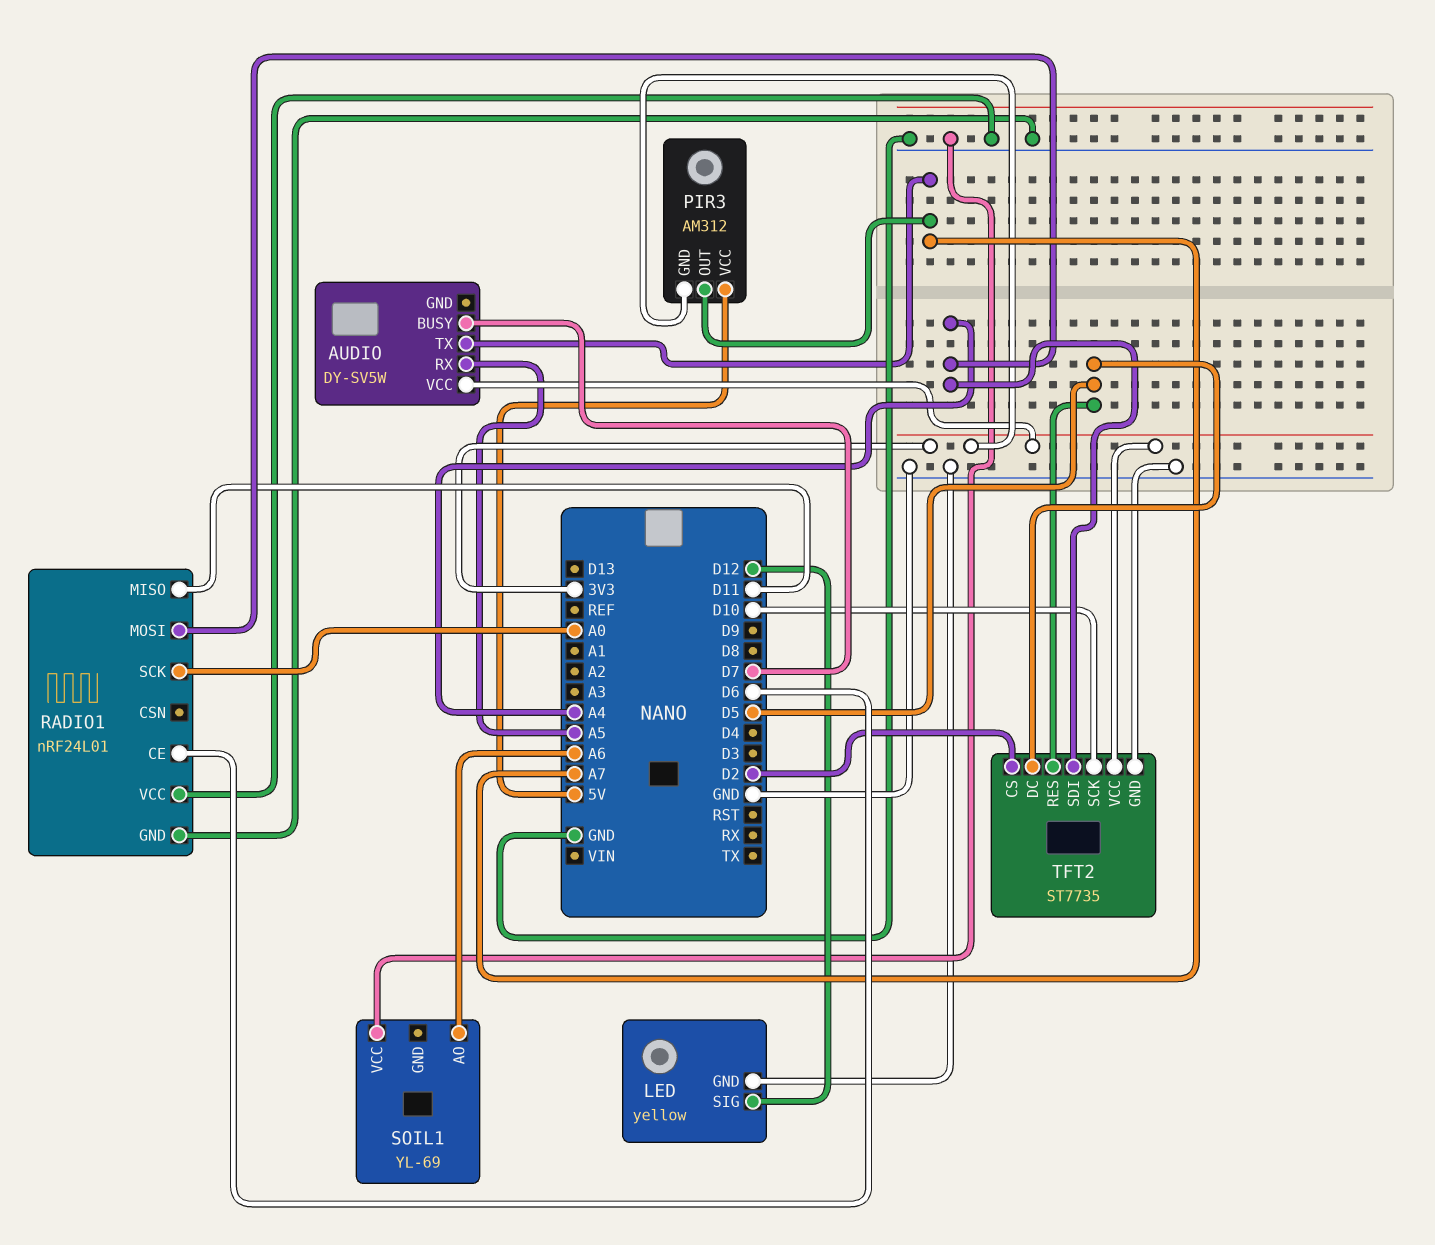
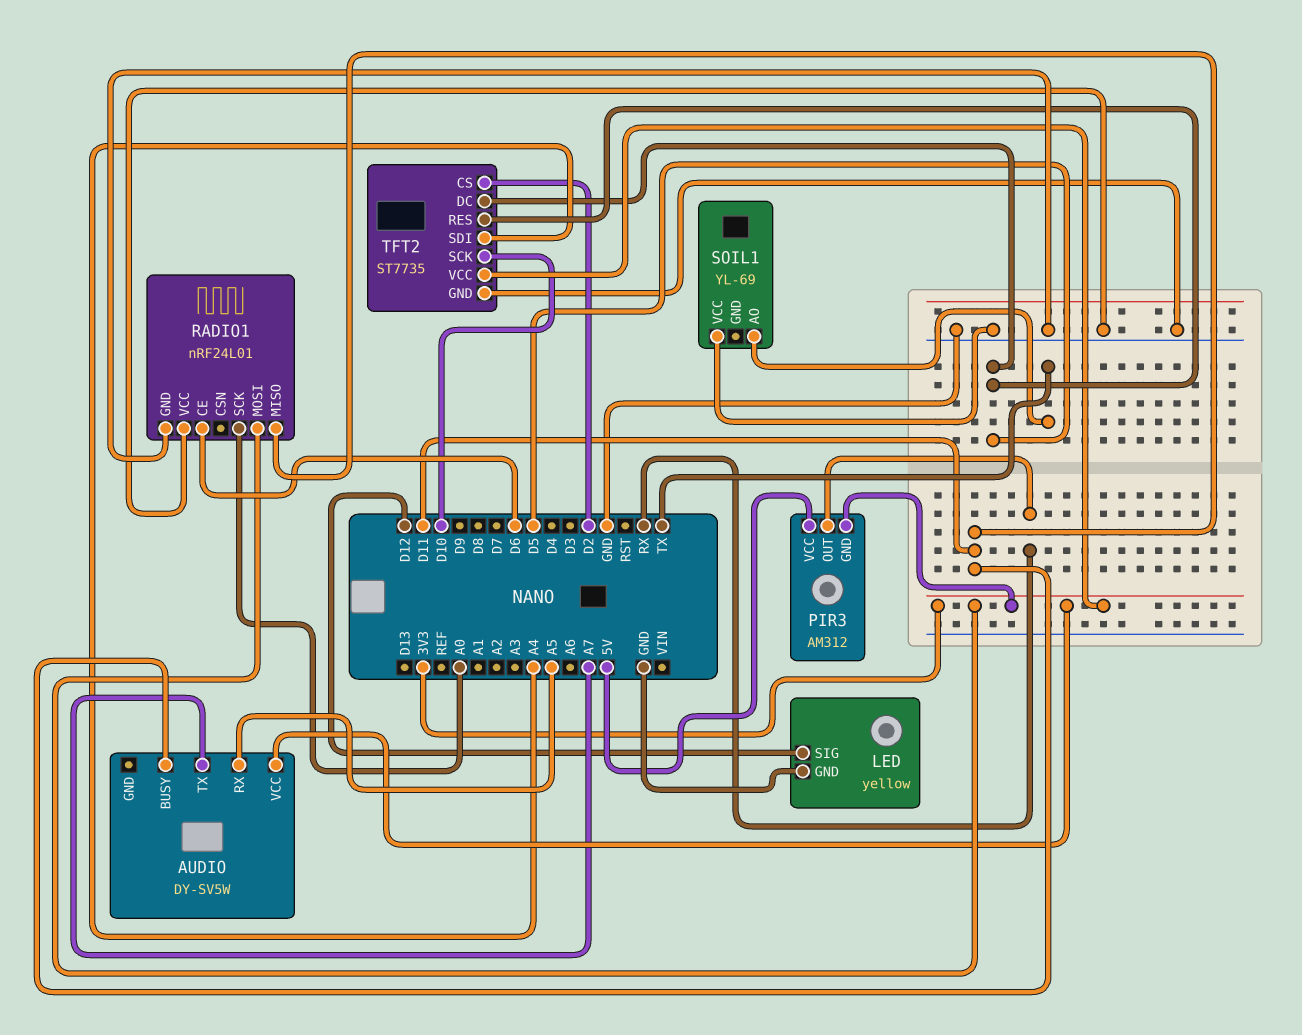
AUDIO pin BUSY: D7 -> D11
PIR3 pin OUT: A7 -> RX
RADIO1 pin MOSI: A4 -> 3V3
SOIL1 pin AO: A6 -> TX

